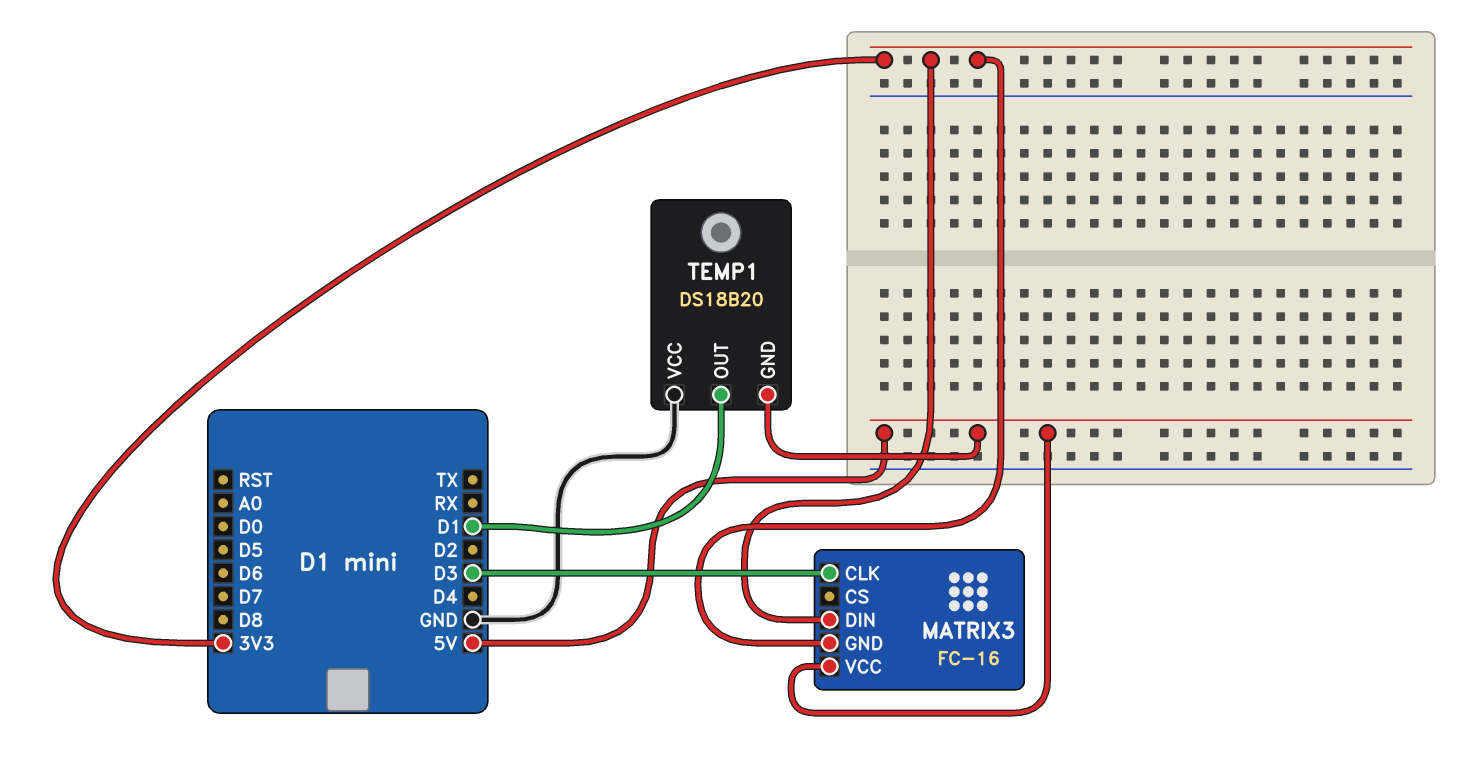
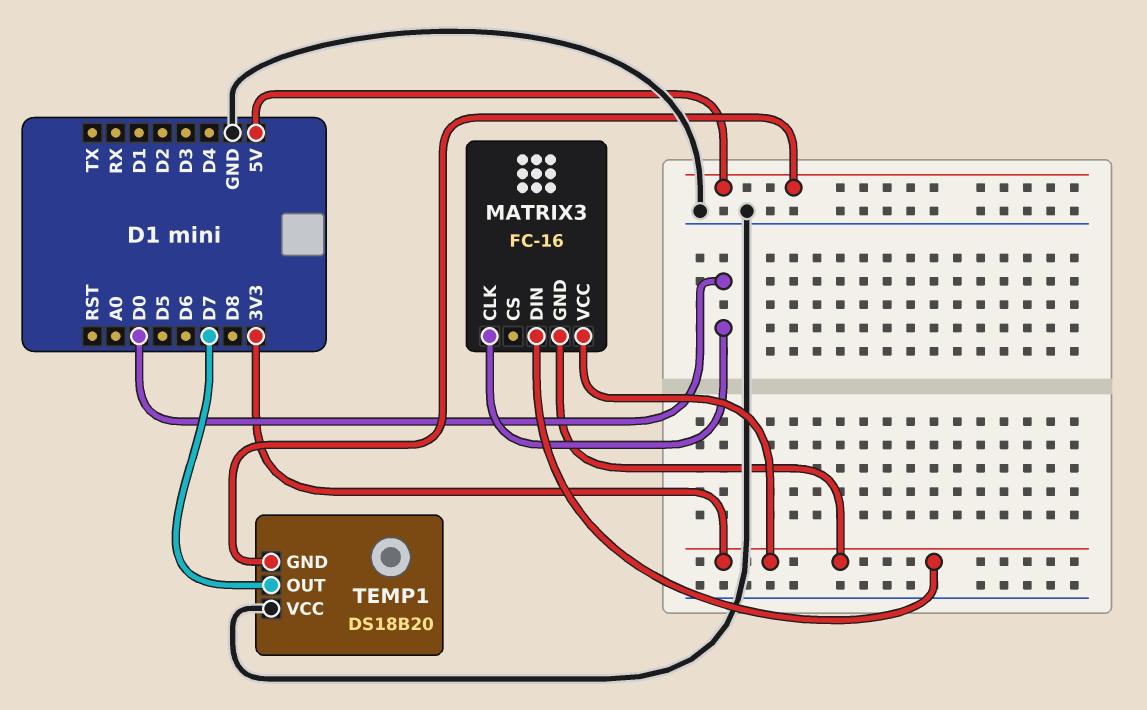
MATRIX3 pin CLK: D3 -> D0
MATRIX3 pin VCC: 5V -> 3V3
TEMP1 pin OUT: D1 -> D7

